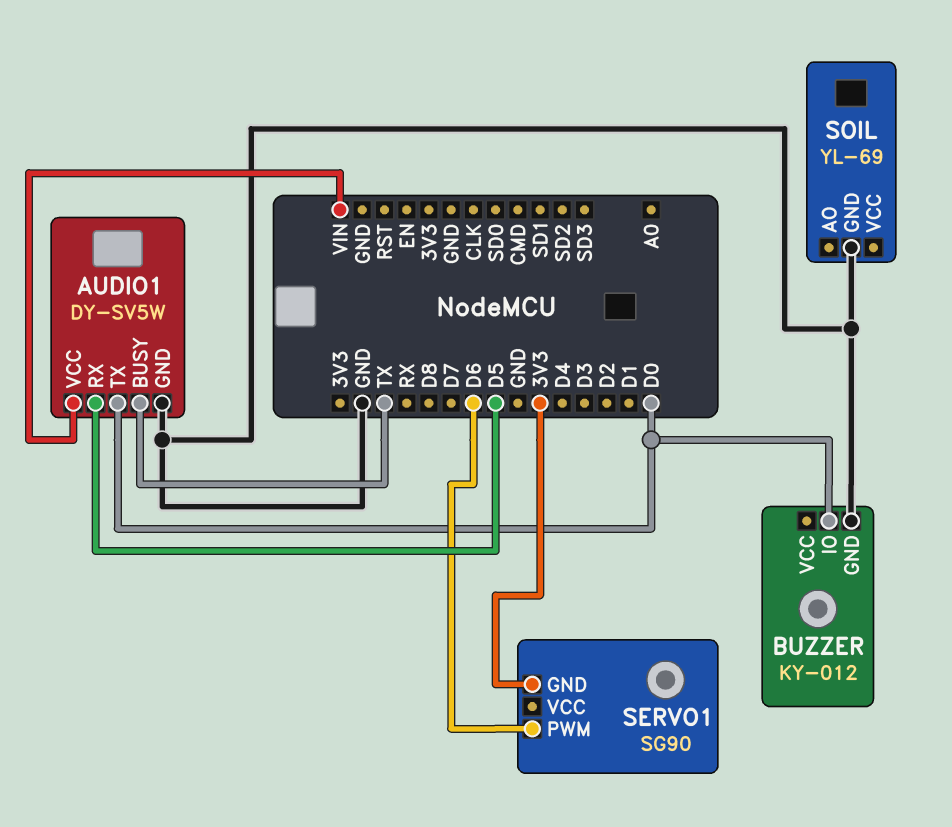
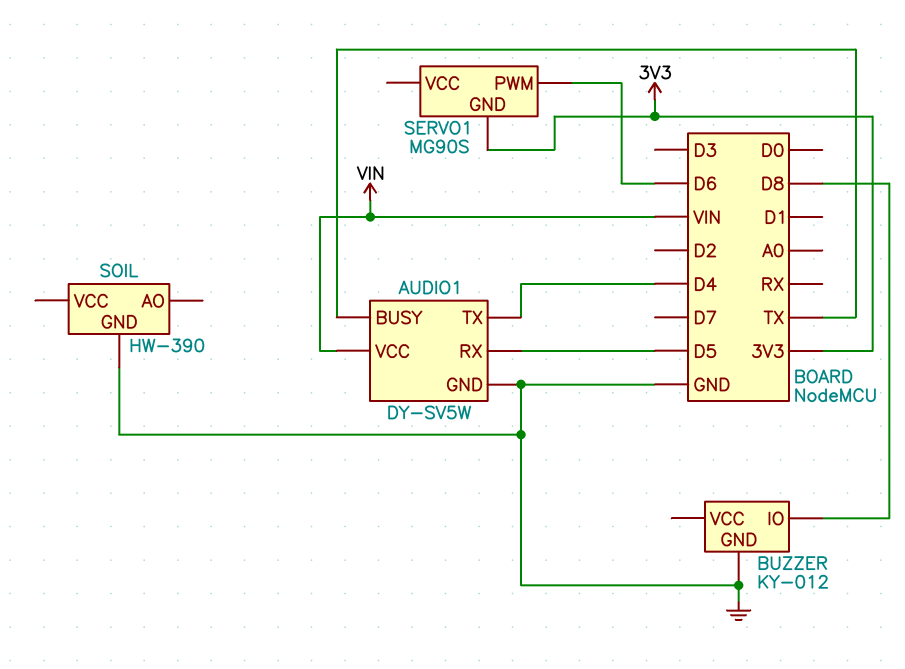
AUDIO1 pin TX: D0 -> D4
BUZZER pin IO: D0 -> D8
SERVO1: SG90 -> MG90S
SOIL: YL-69 -> HW-390

